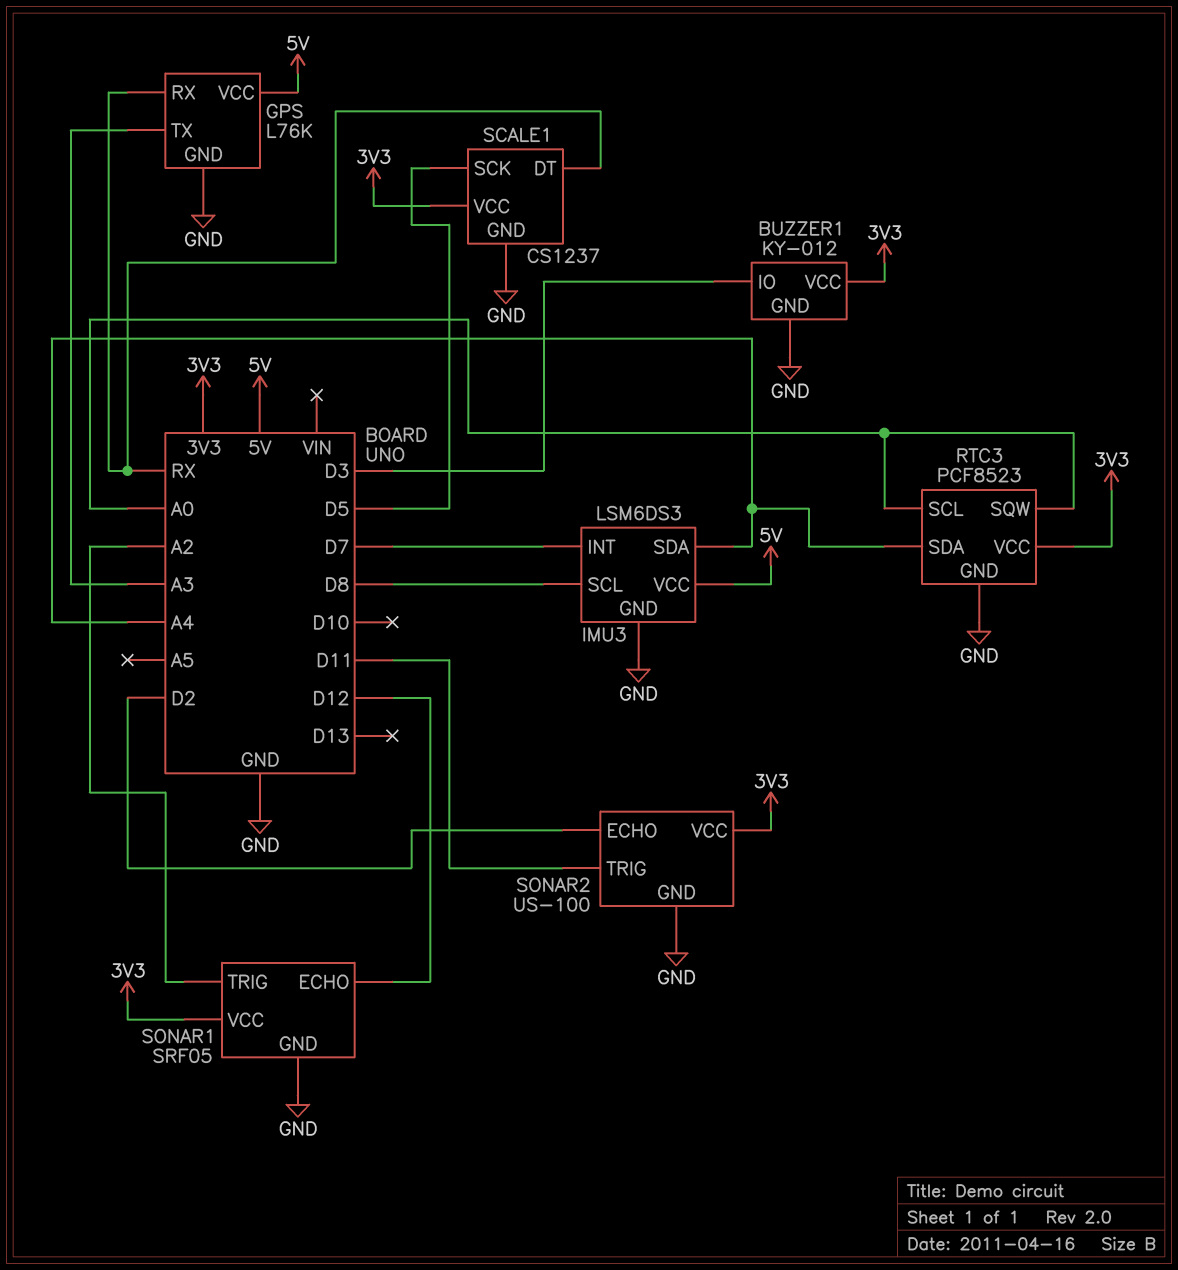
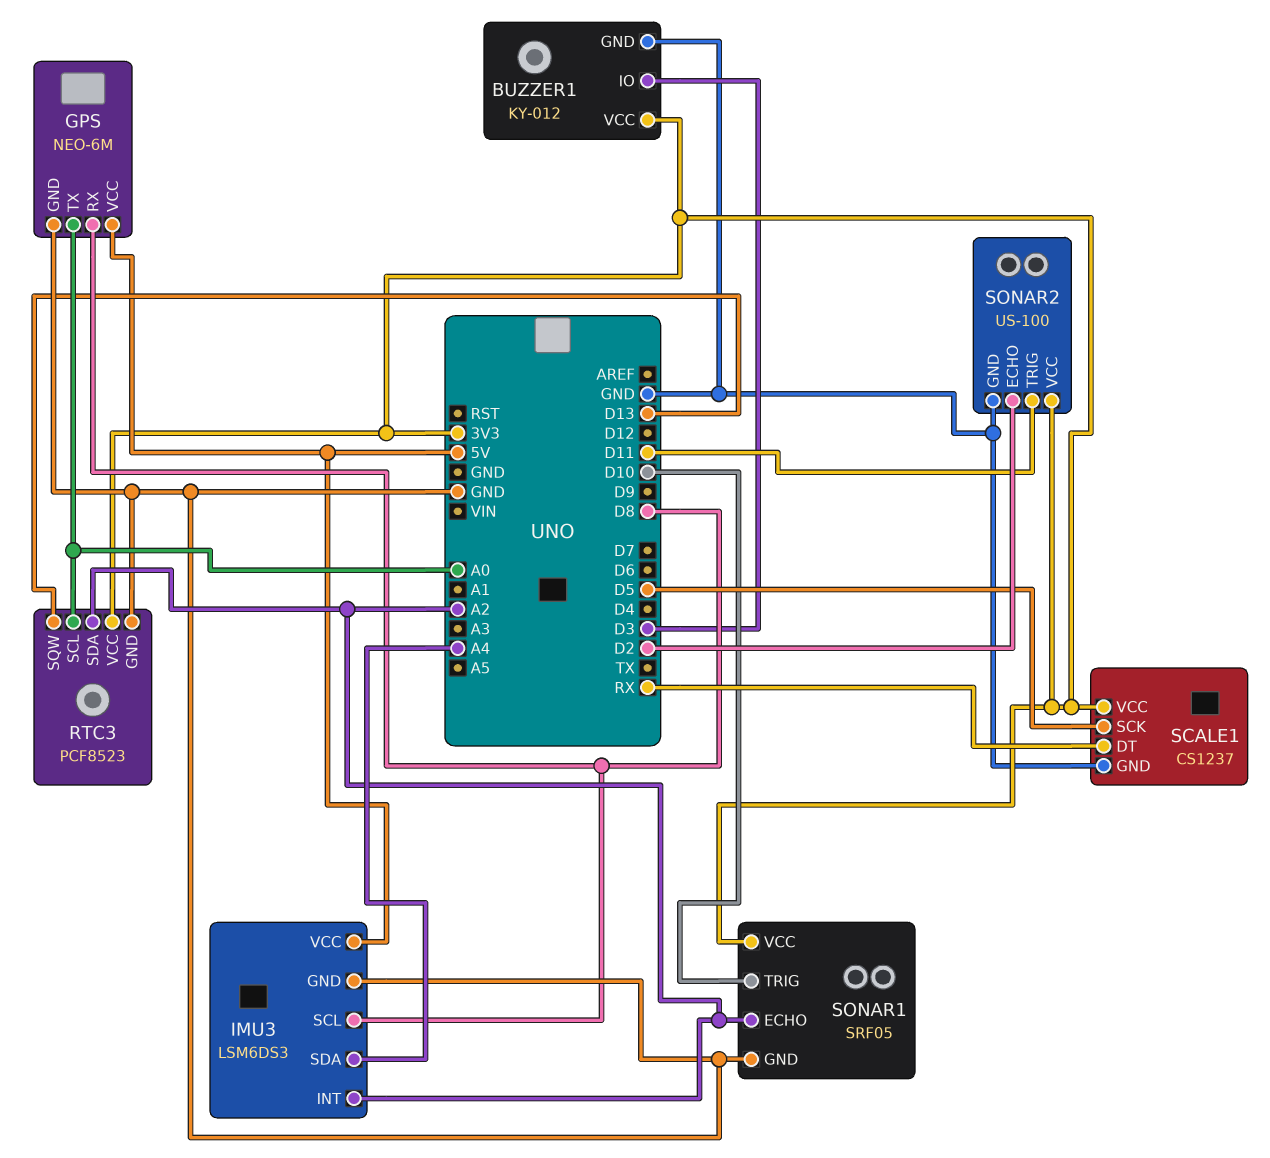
GPS: L76K -> NEO-6M
GPS pin RX: RX -> D8
GPS pin TX: A3 -> A0
IMU3 pin INT: D7 -> A2
RTC3 pin SDA: A4 -> A2
RTC3 pin SQW: A0 -> D13
SONAR1 pin ECHO: D12 -> A2
SONAR1 pin TRIG: A2 -> D10

